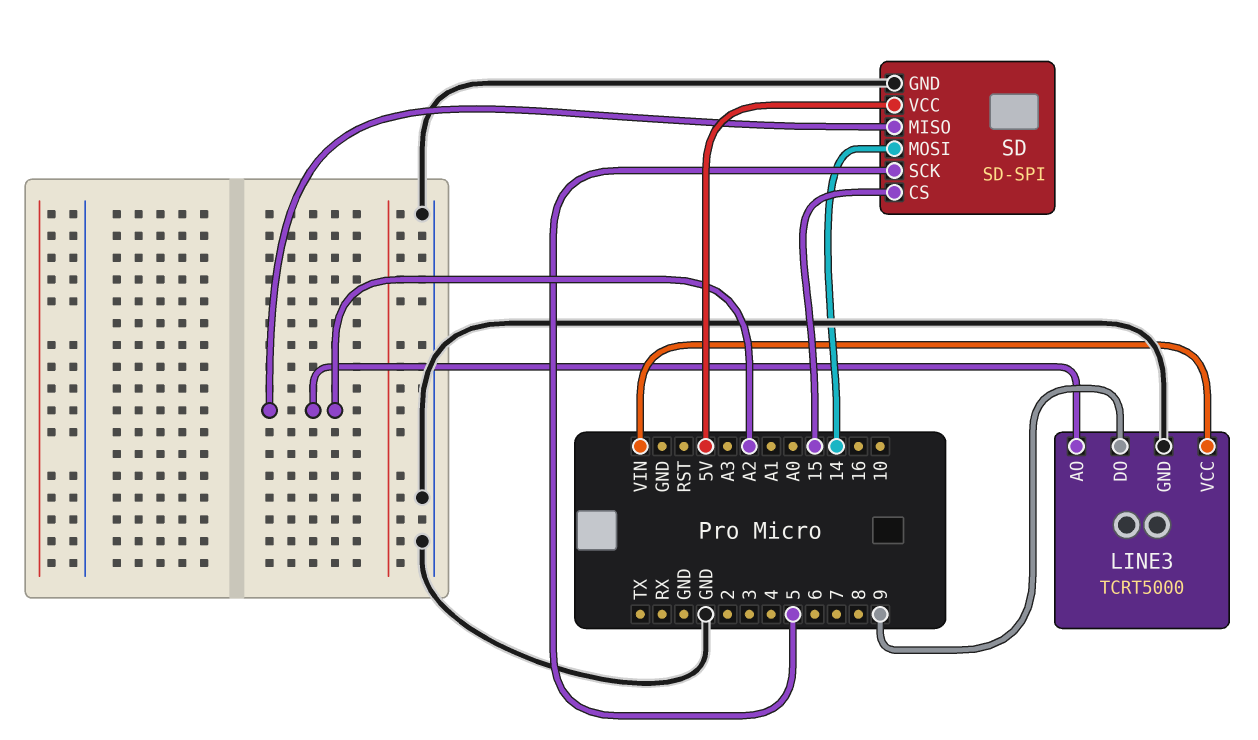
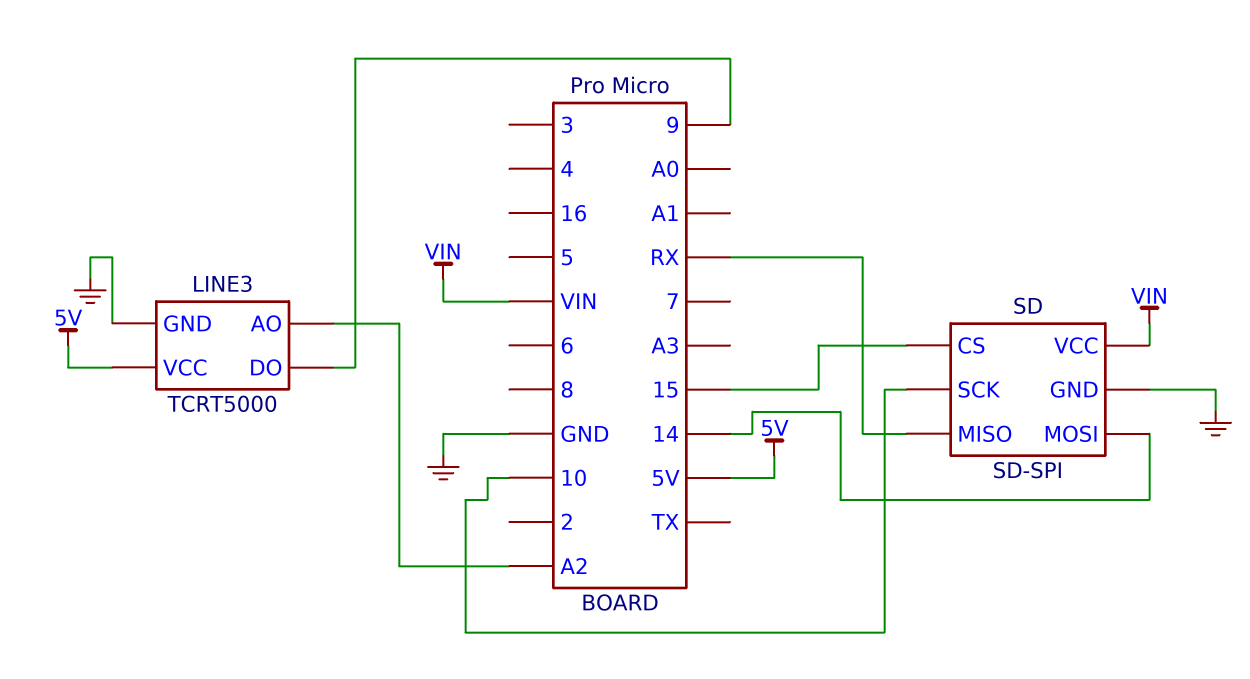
LINE3 pin VCC: VIN -> 5V
SD pin MISO: A2 -> RX
SD pin SCK: 5 -> 10
SD pin VCC: 5V -> VIN

